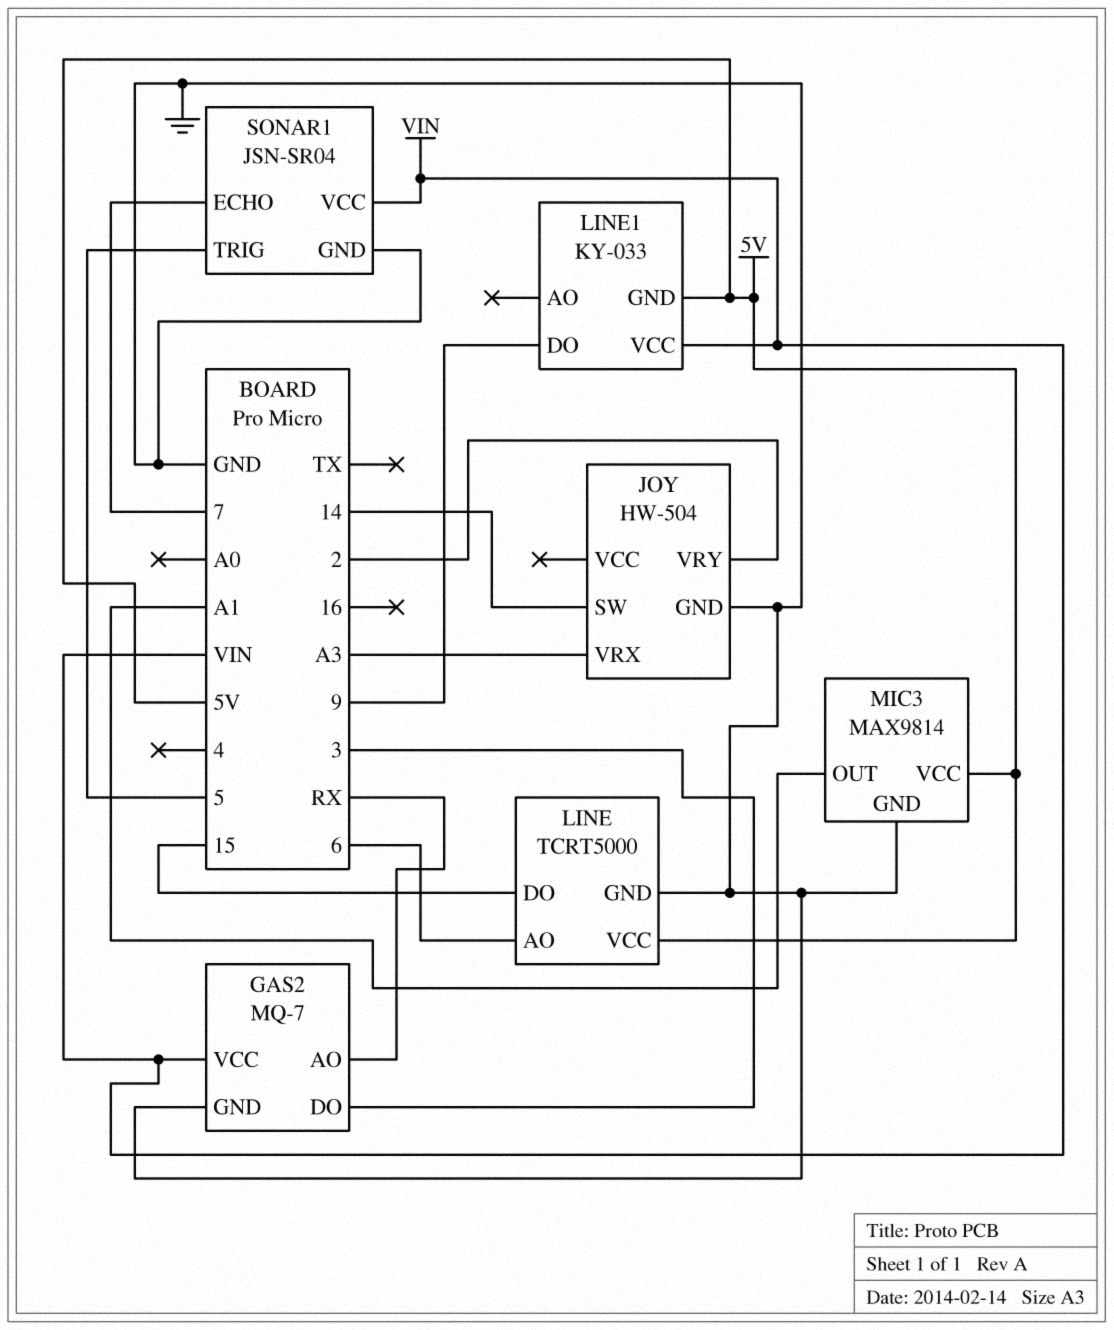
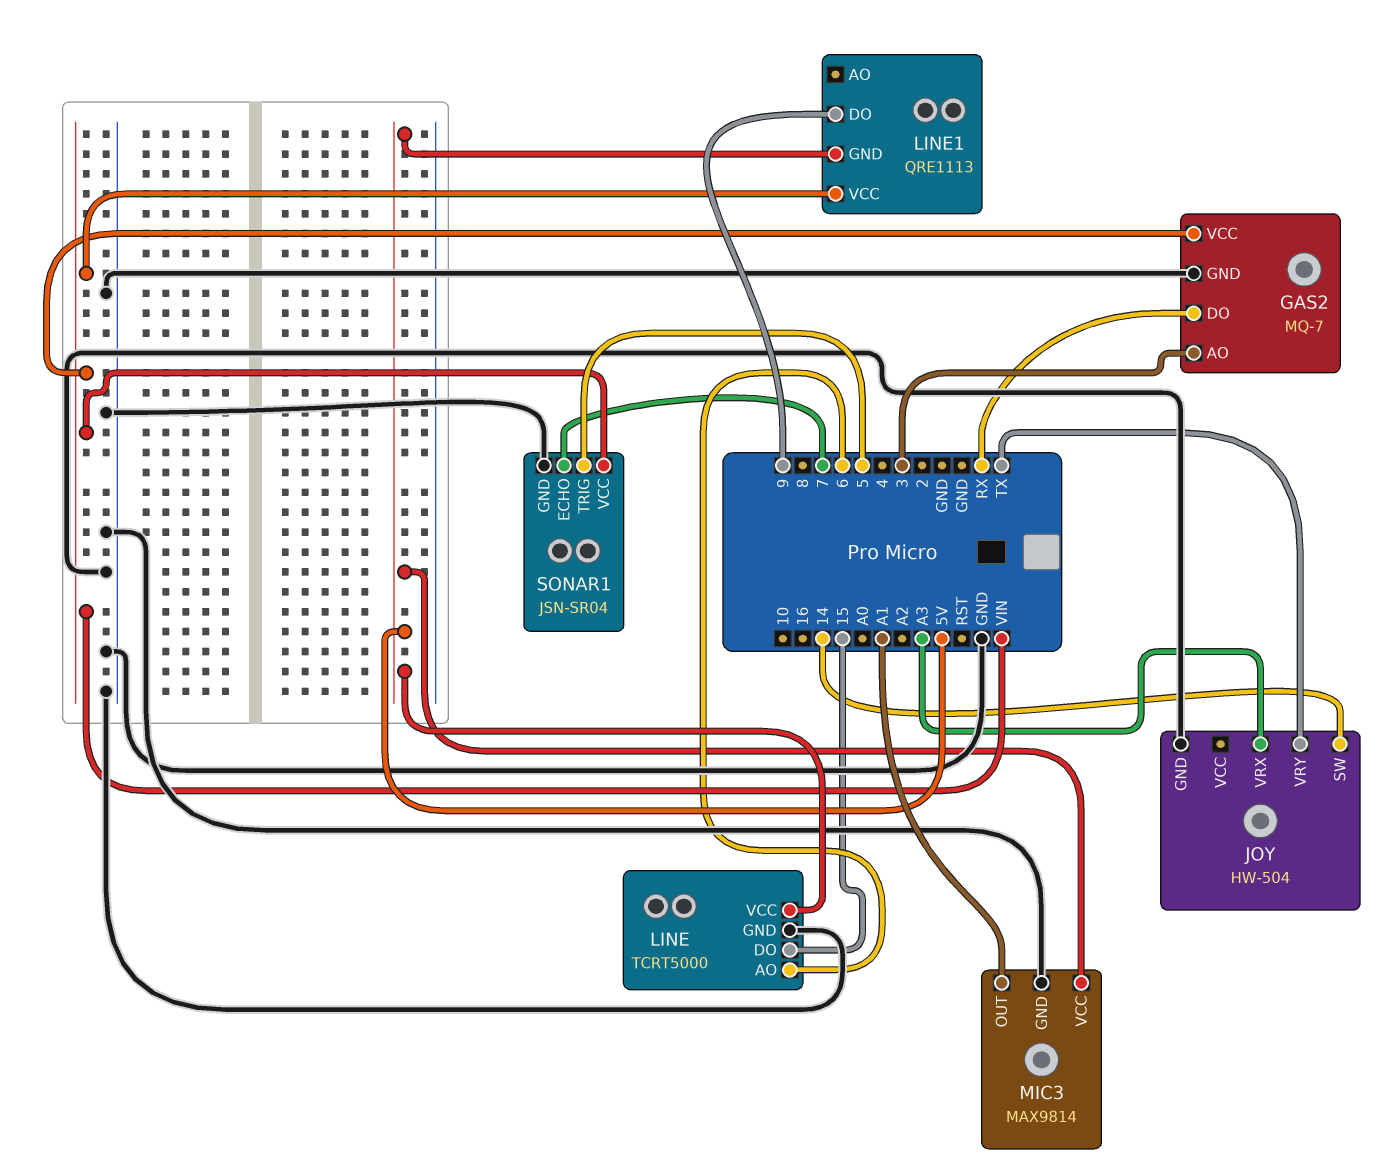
GAS2 pin AO: RX -> 3
GAS2 pin DO: 3 -> RX
JOY pin VRY: 2 -> TX
LINE1: KY-033 -> QRE1113

